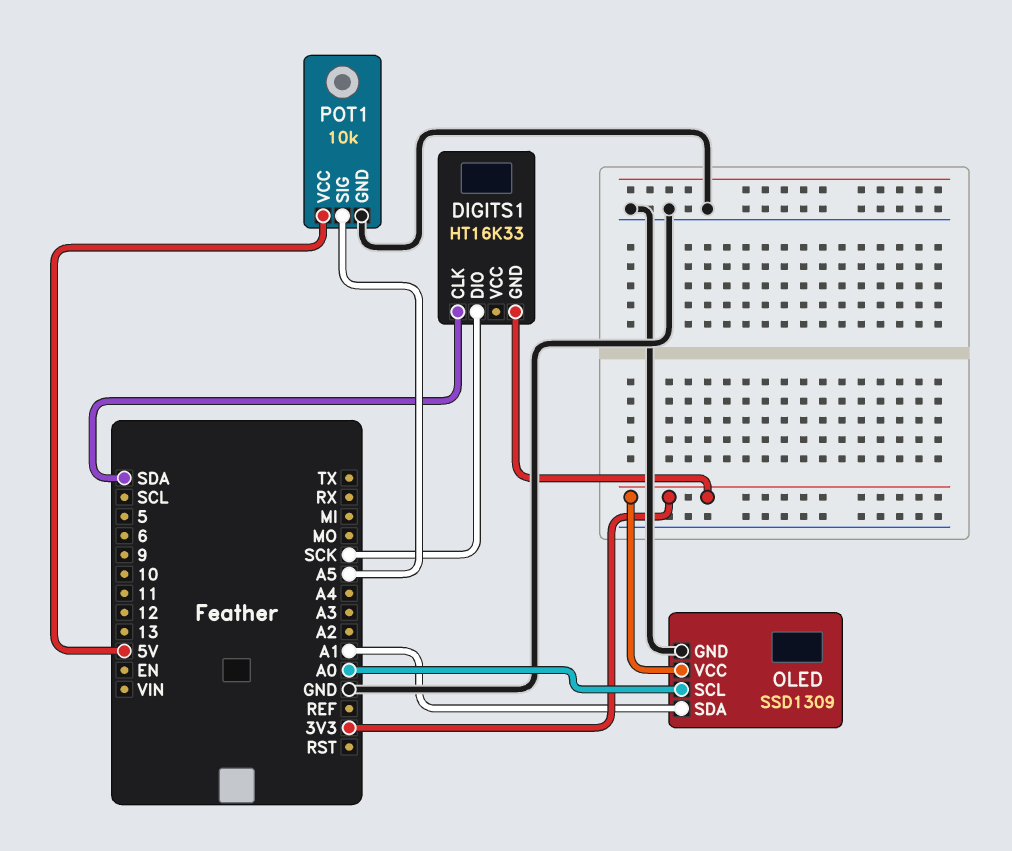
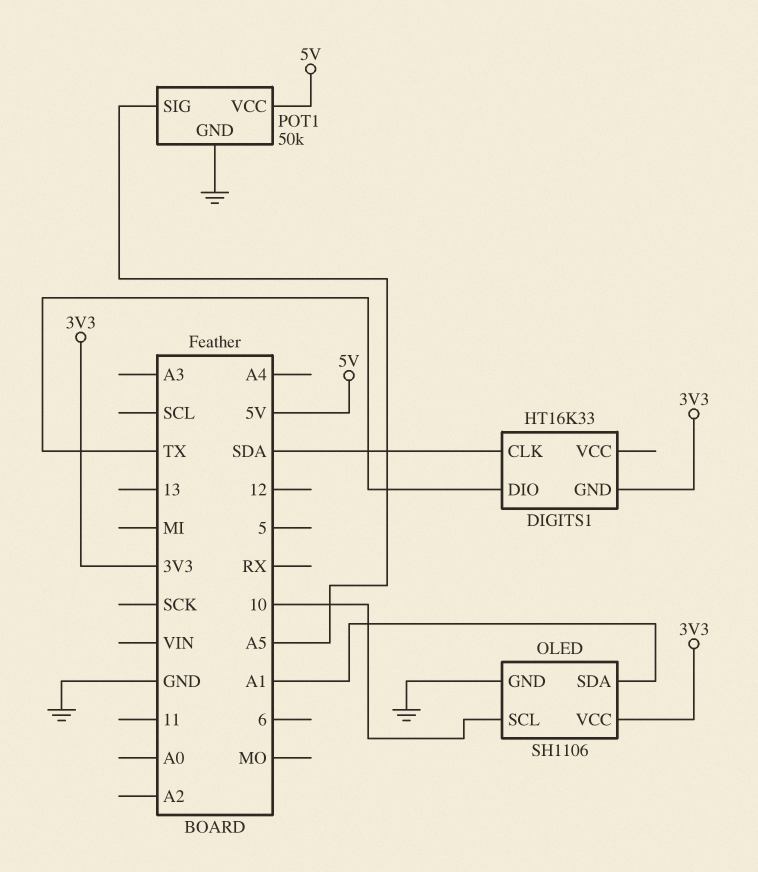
DIGITS1 pin DIO: SCK -> TX
OLED: SSD1309 -> SH1106
OLED pin SCL: A0 -> 10
POT1: 10k -> 50k

